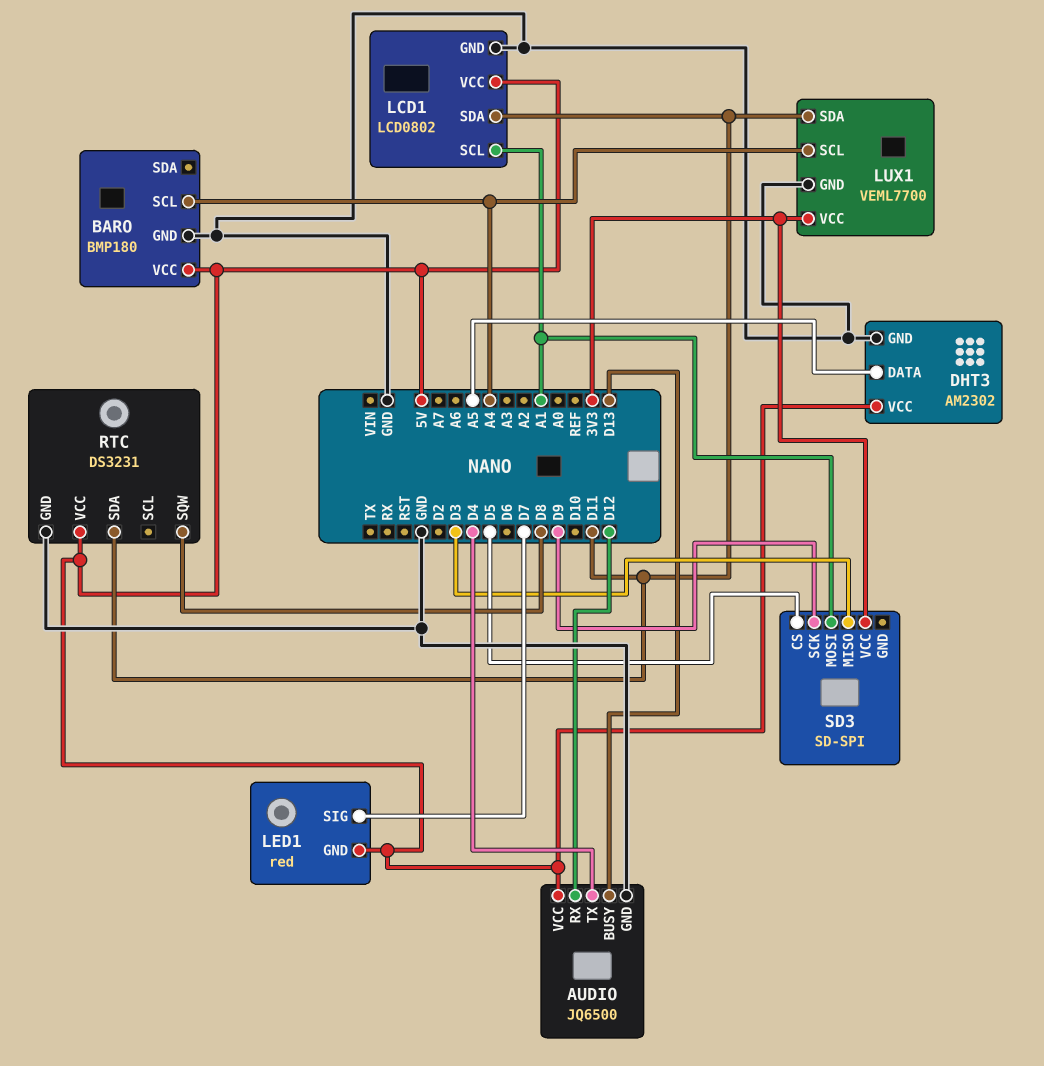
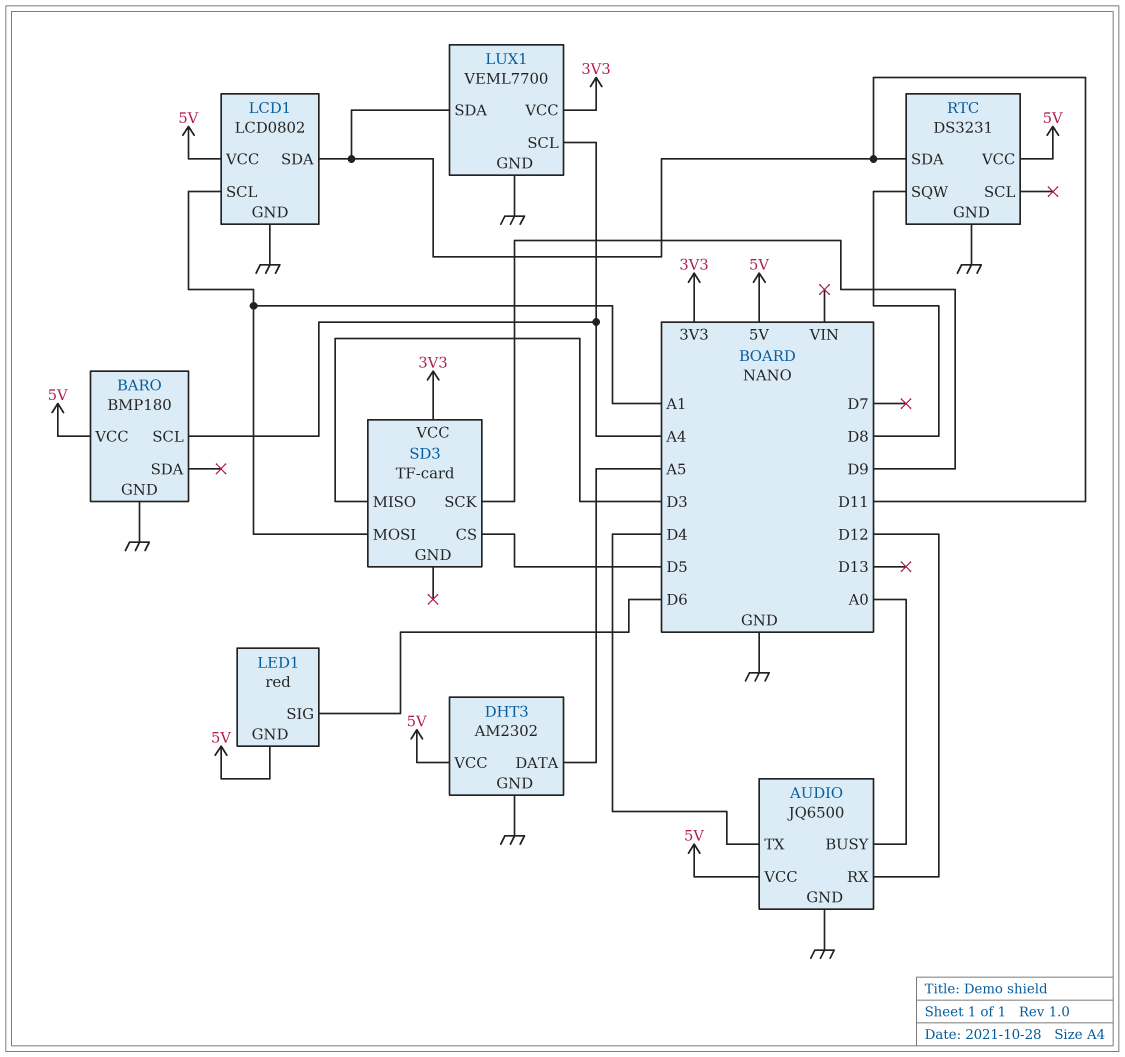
AUDIO pin BUSY: D13 -> A0
LED1 pin SIG: D7 -> D6
SD3: SD-SPI -> TF-card

